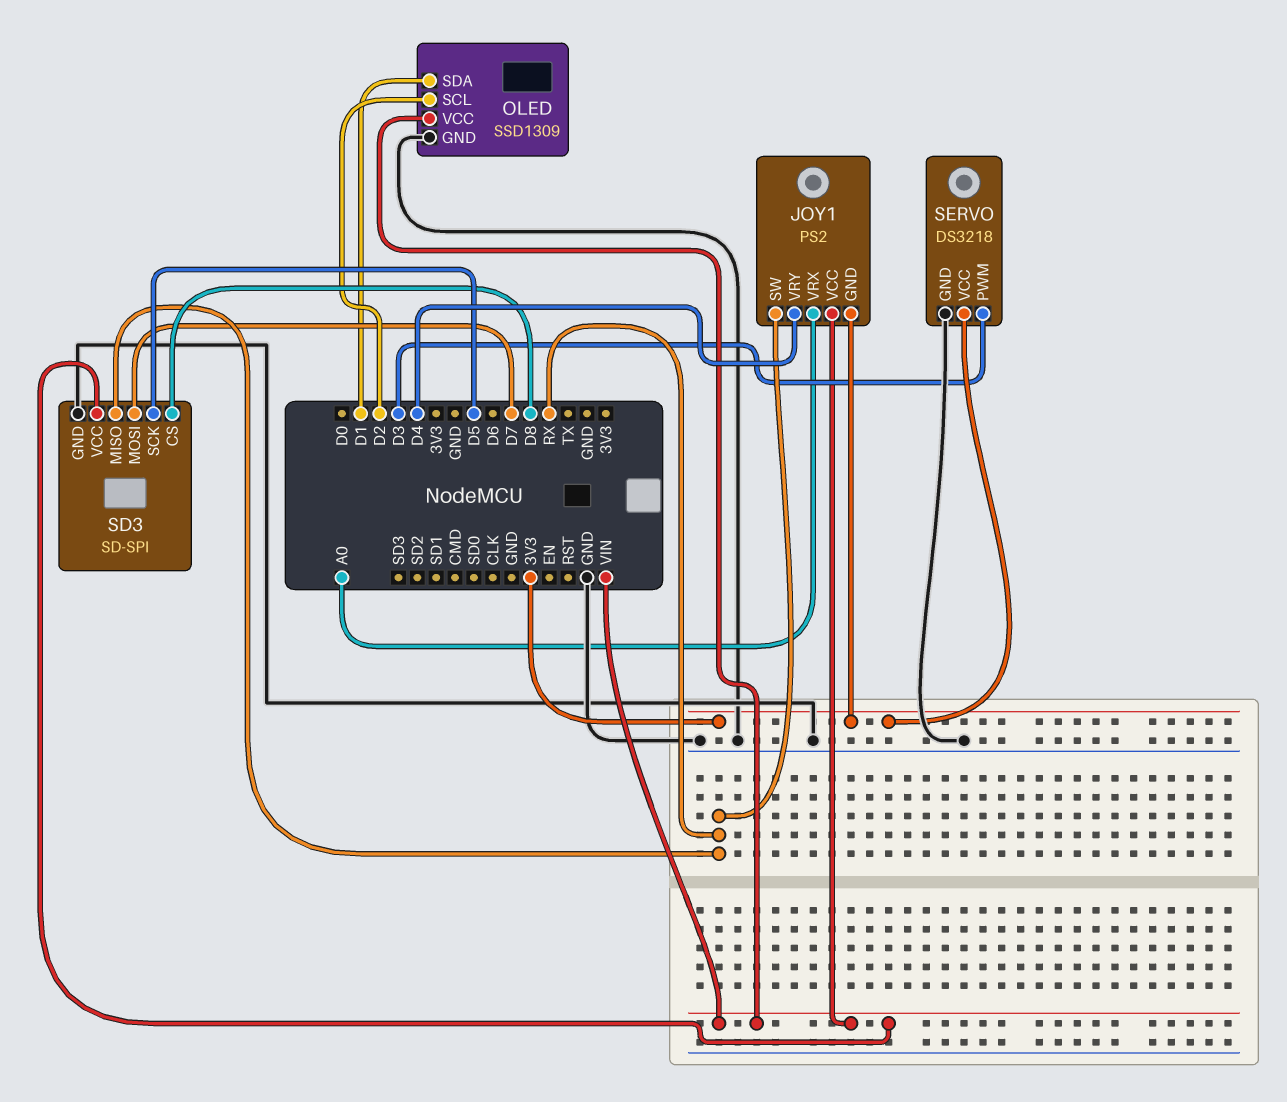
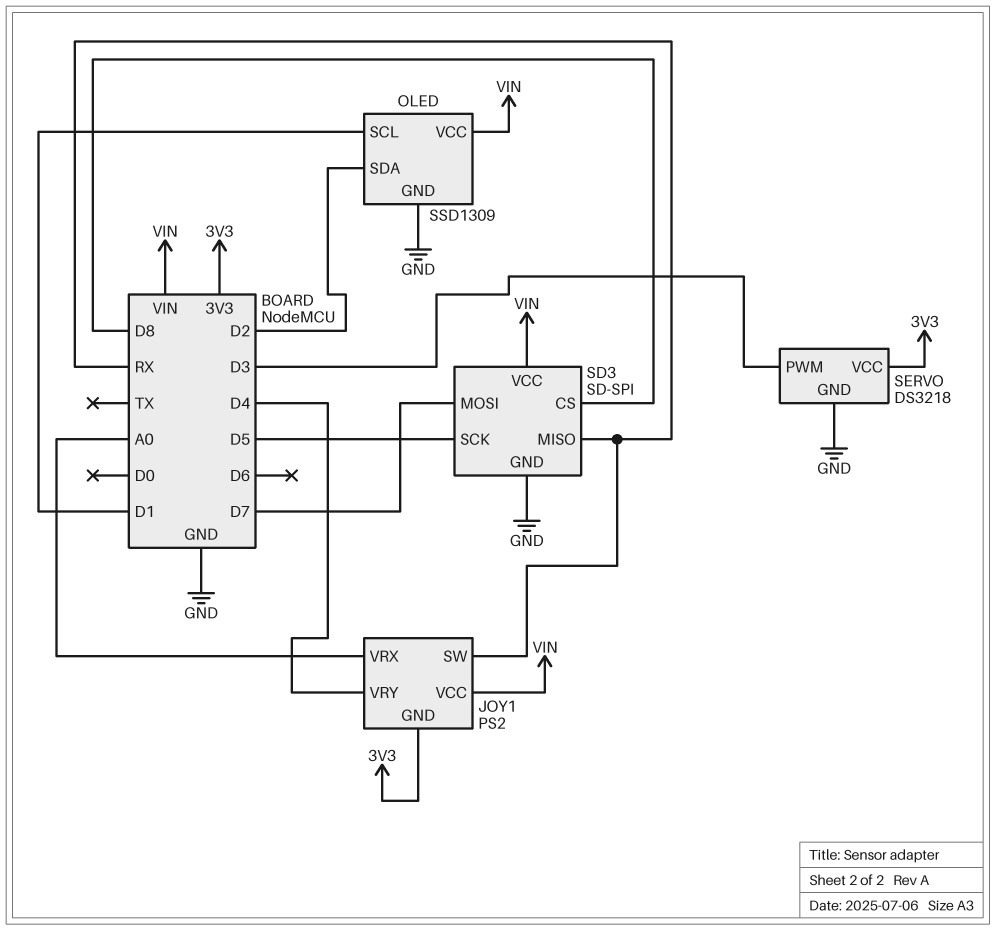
OLED pin SCL: D2 -> D1
OLED pin SDA: D1 -> D2

